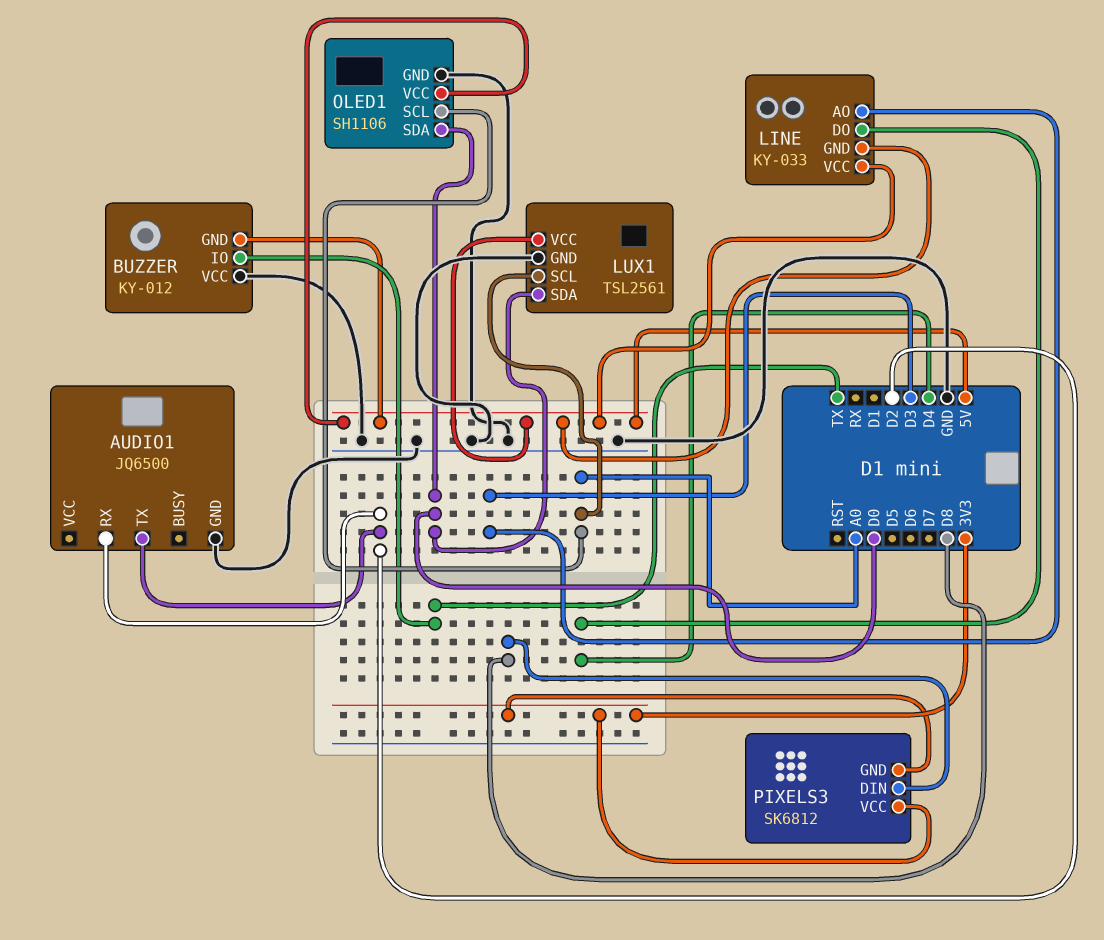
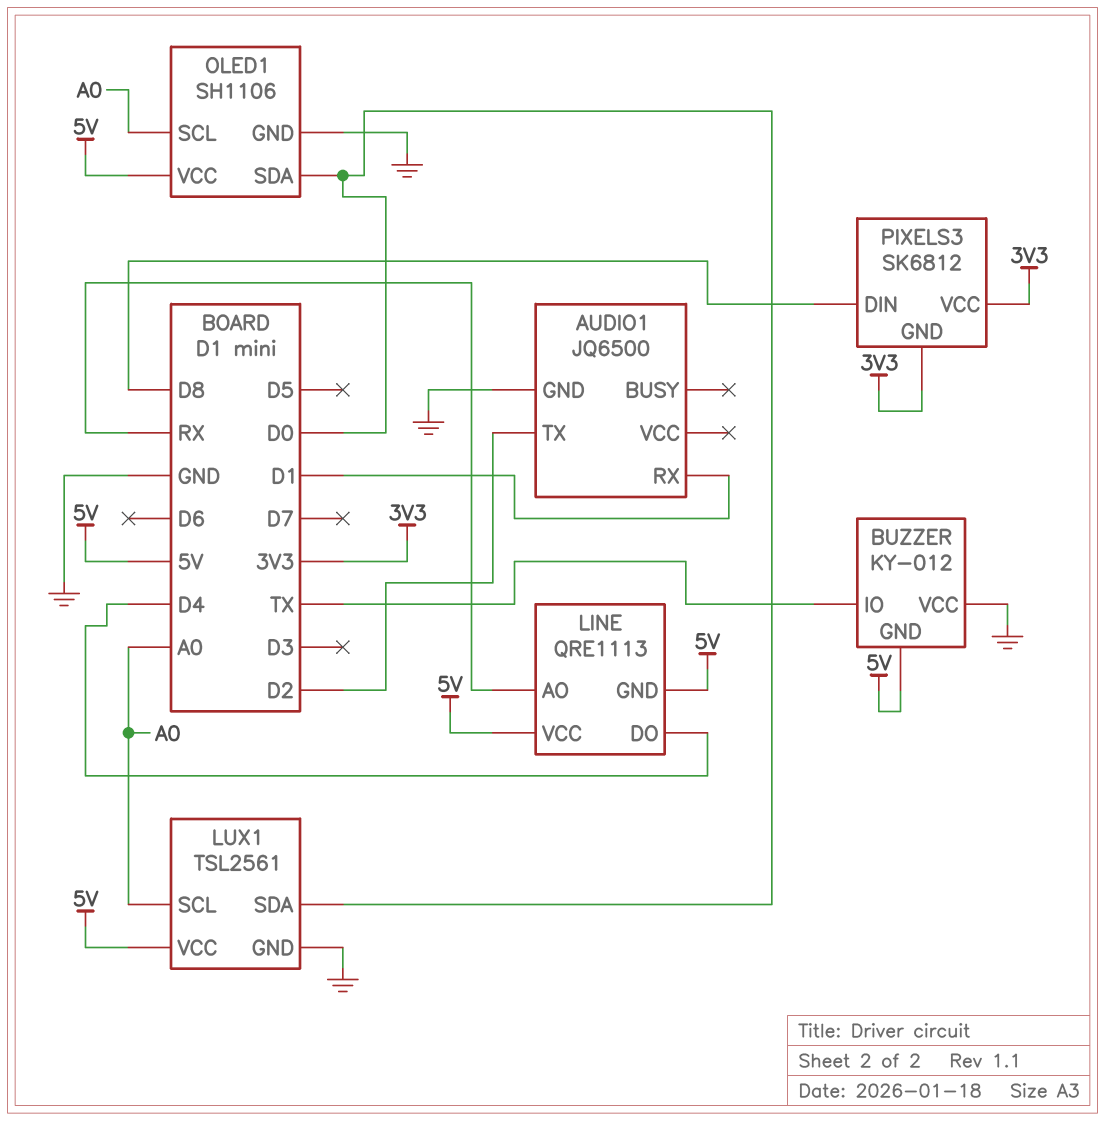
AUDIO1 pin RX: D2 -> D1
LINE: KY-033 -> QRE1113
LINE pin AO: D3 -> RX

